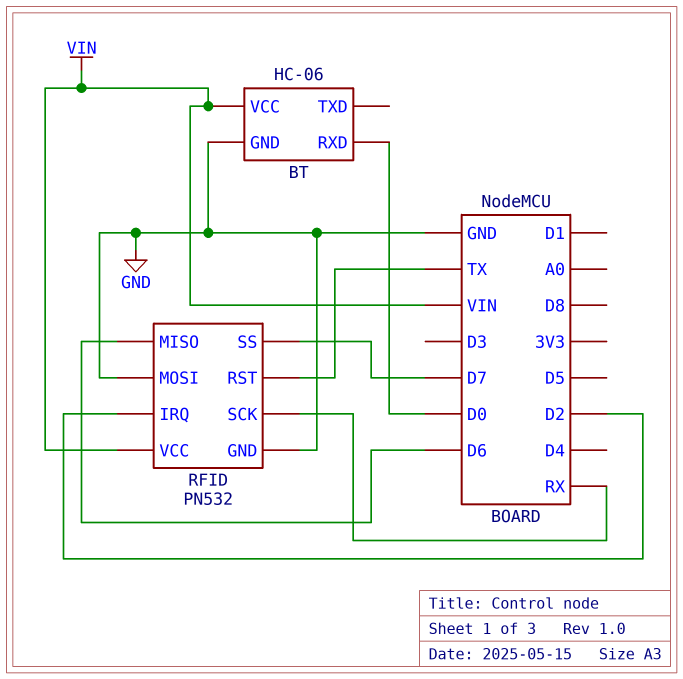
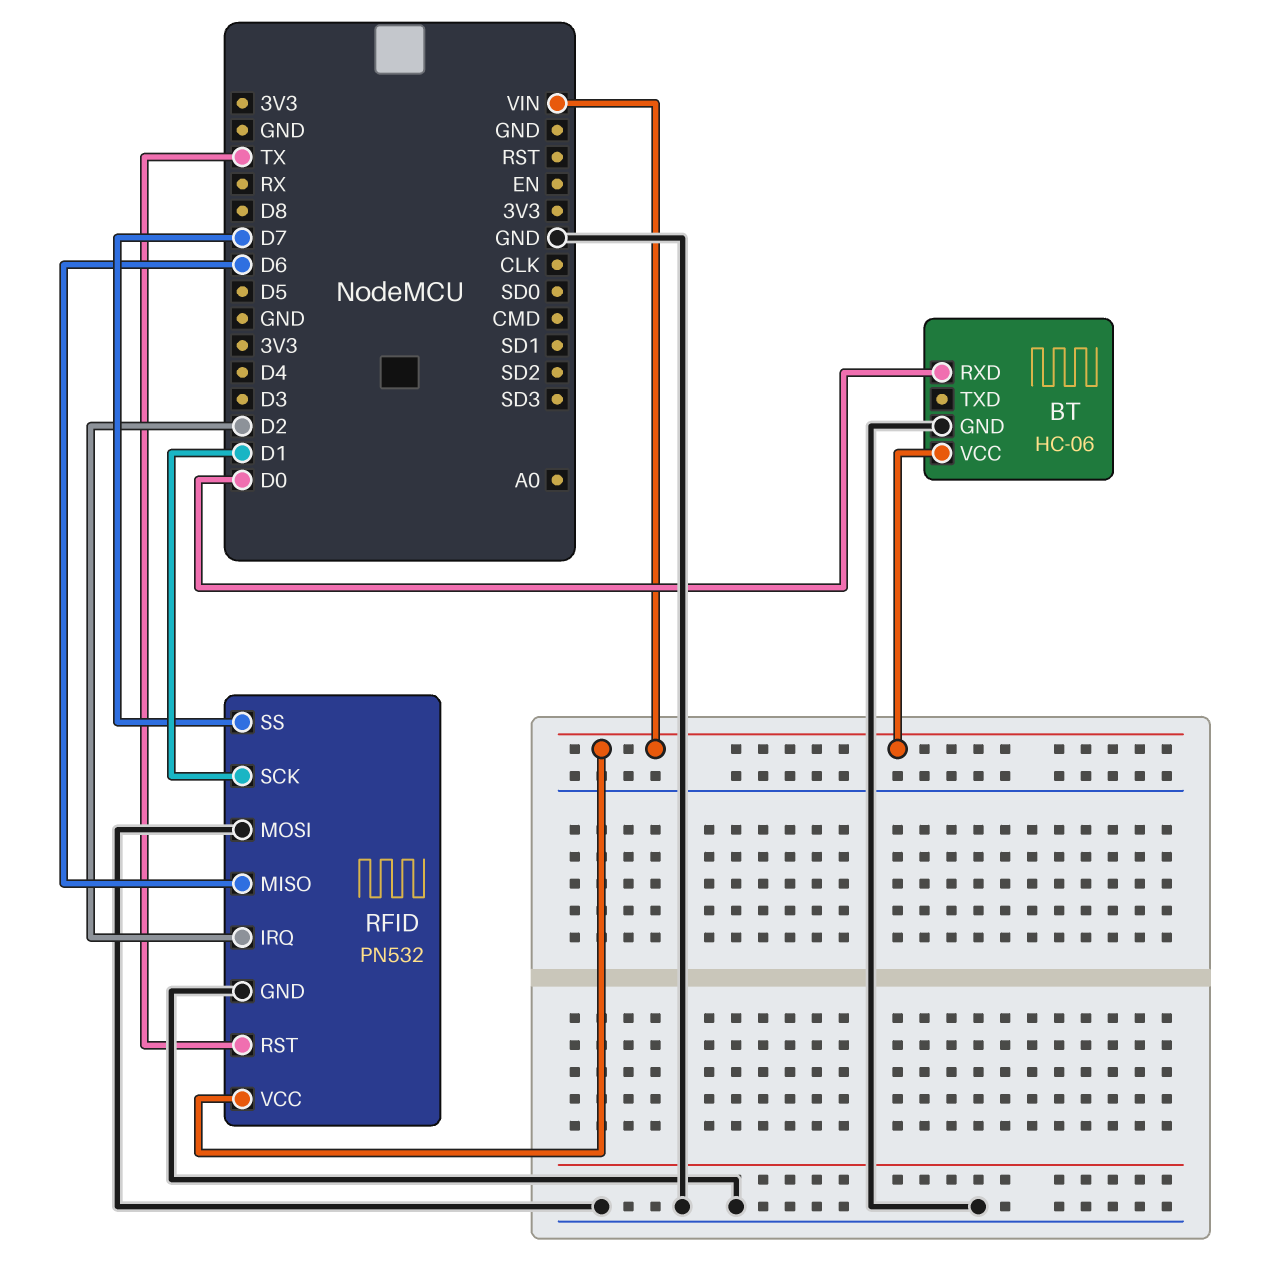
RFID pin SCK: RX -> D1

